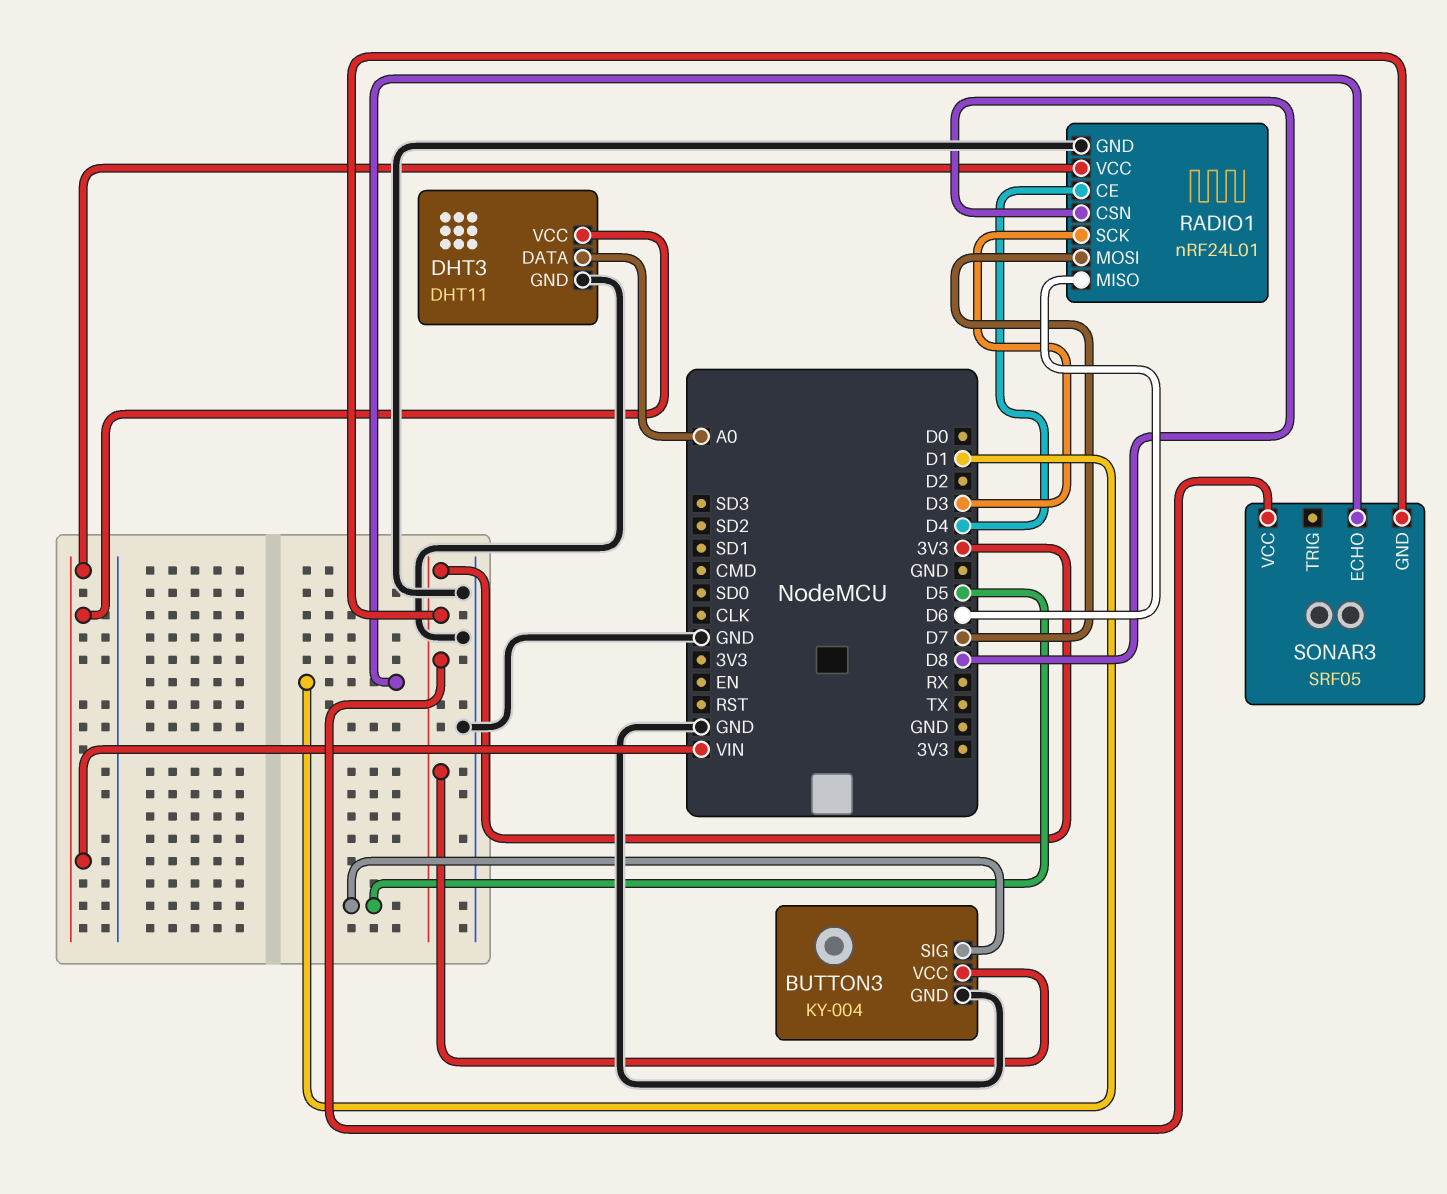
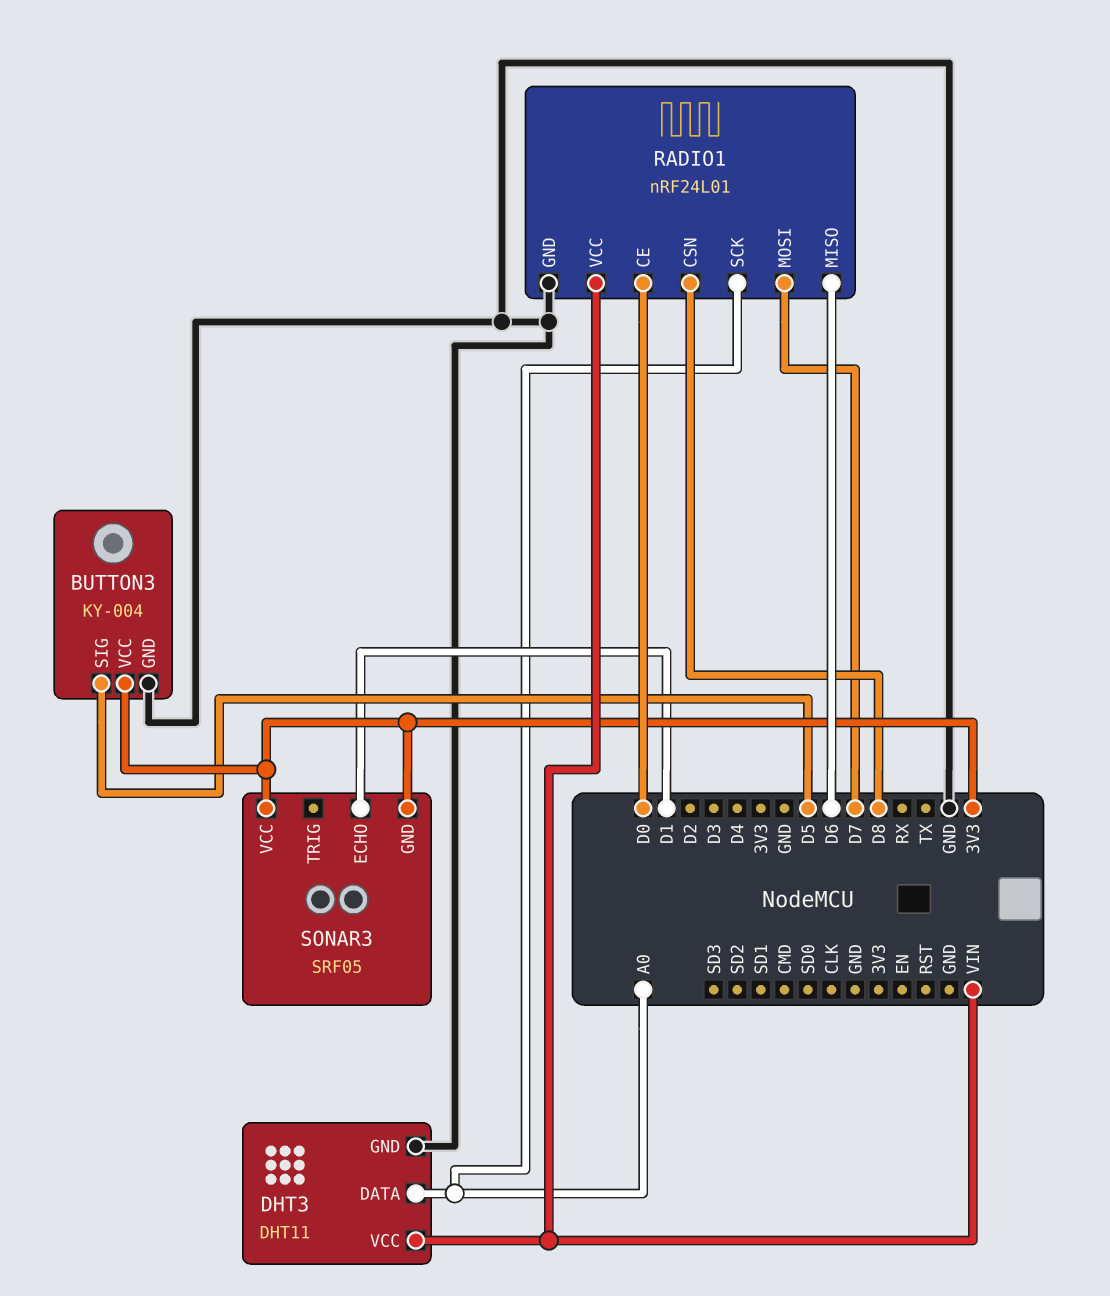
RADIO1 pin CE: D4 -> D0
RADIO1 pin SCK: D3 -> A0

